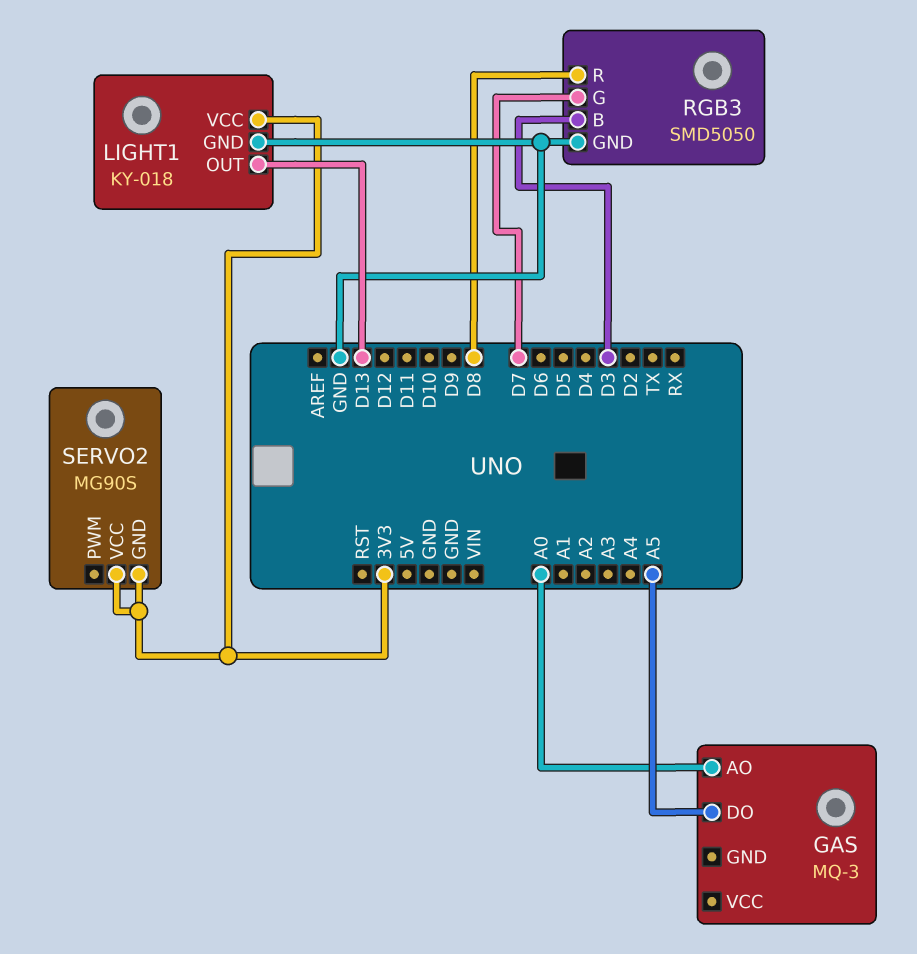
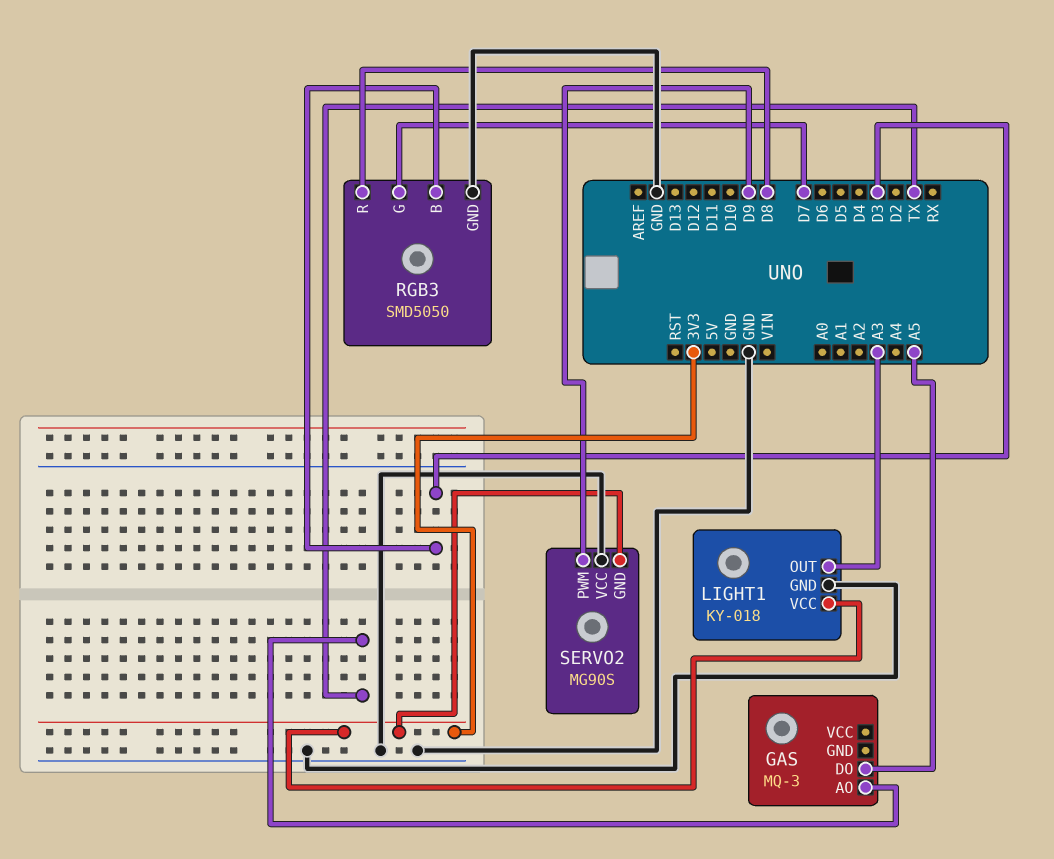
GAS pin AO: A0 -> TX
LIGHT1 pin OUT: D13 -> A3
SERVO2 pin PWM: none -> D9
SERVO2 pin VCC: 3V3 -> GND

